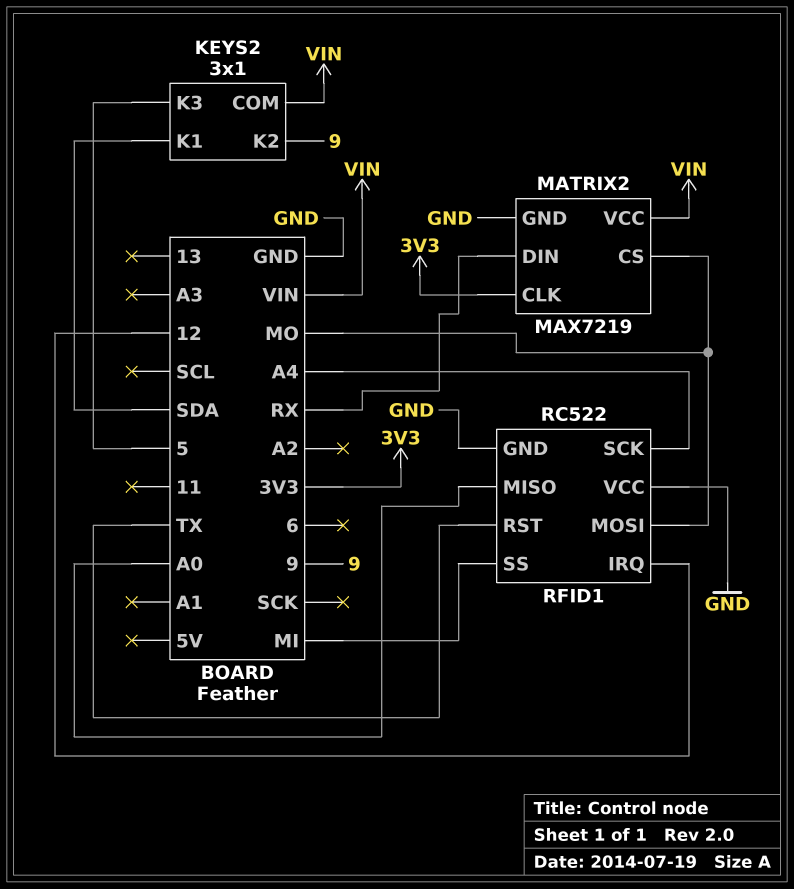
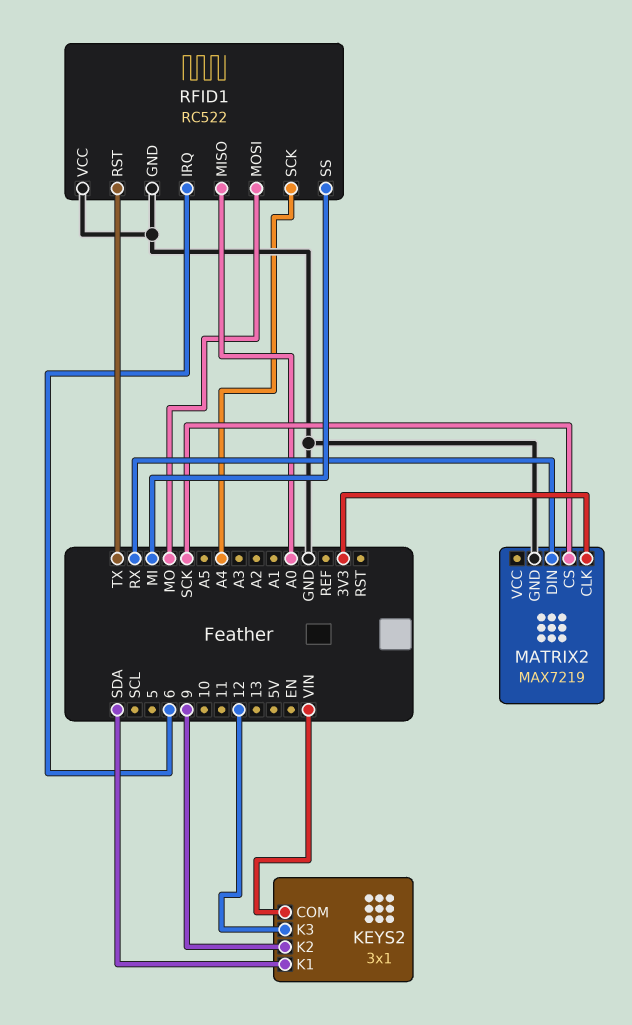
KEYS2 pin K3: 5 -> 12
MATRIX2 pin CS: MO -> SCK
MATRIX2 pin VCC: VIN -> none
RFID1 pin IRQ: 12 -> 6

